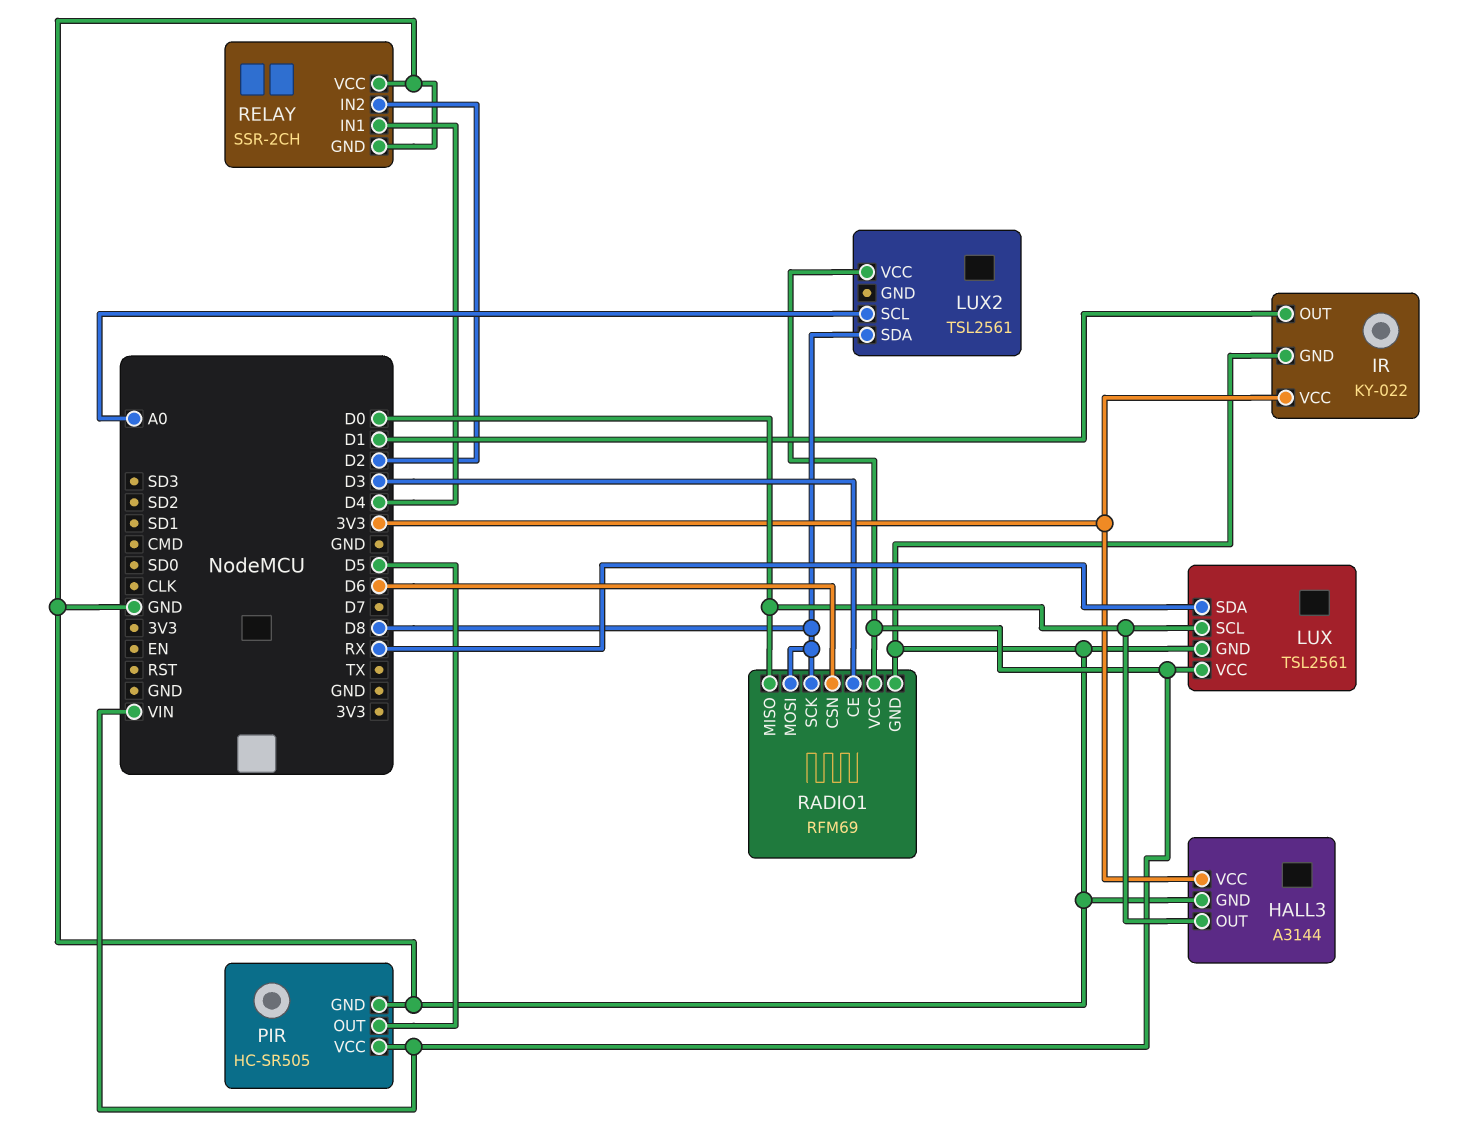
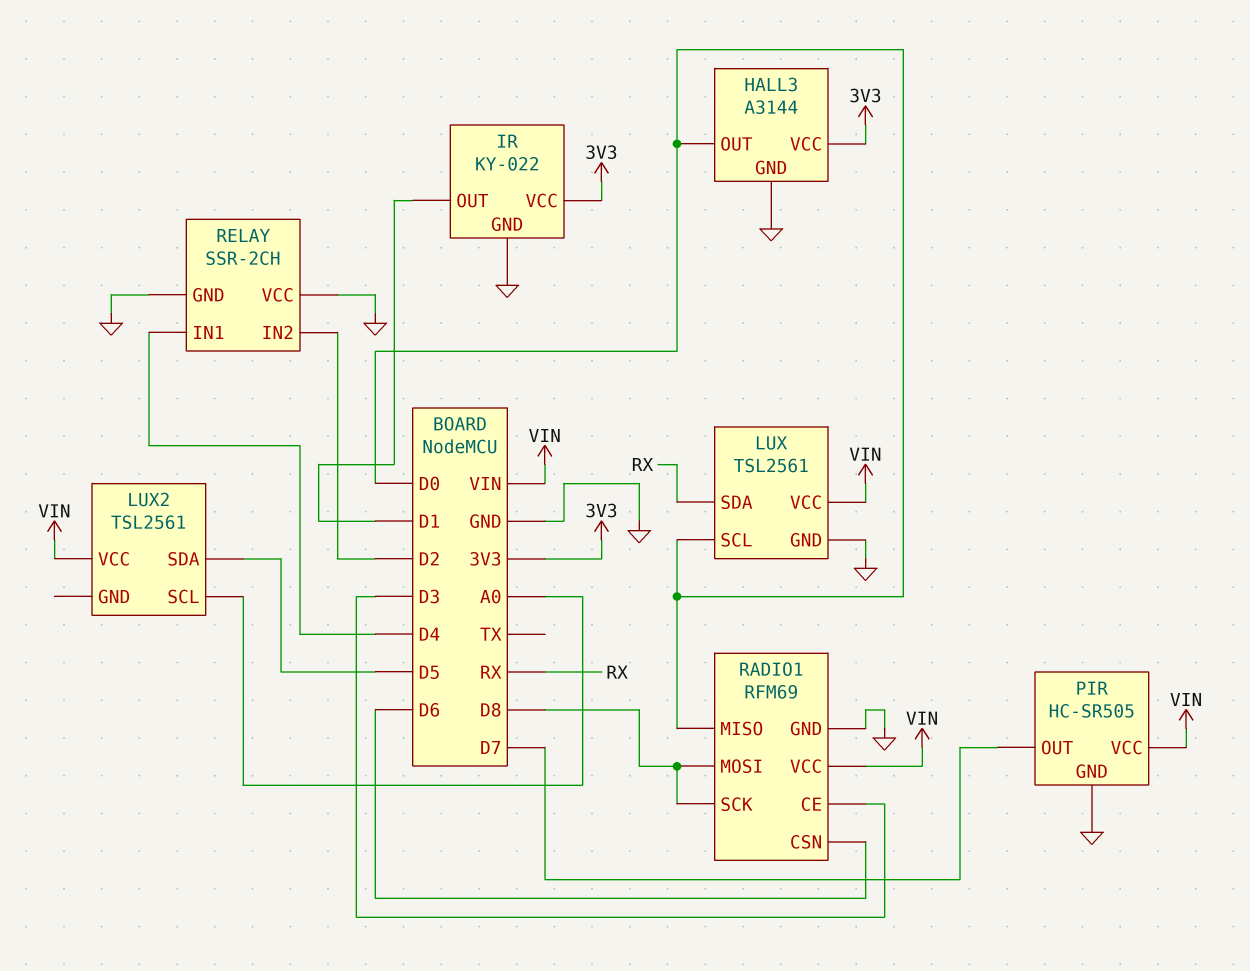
LUX2 pin SDA: D8 -> D5
PIR pin OUT: D5 -> D7

